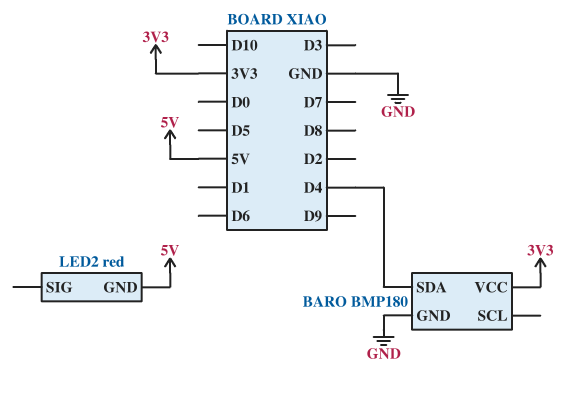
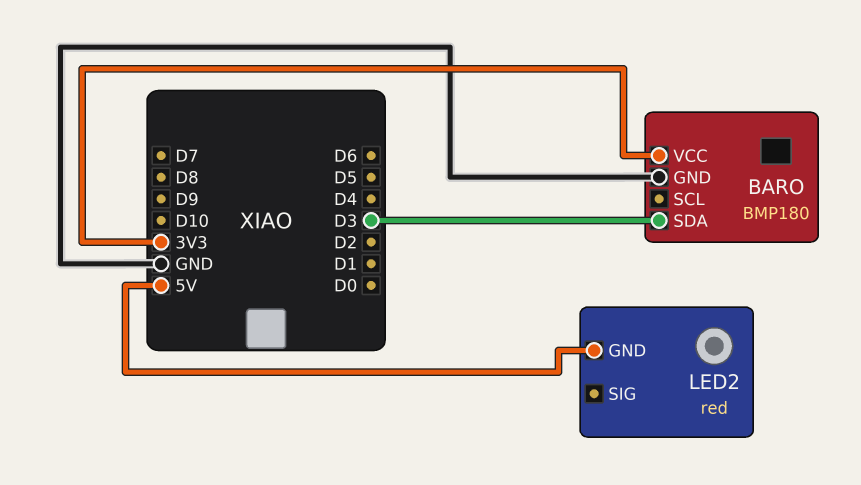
BARO pin SDA: D4 -> D3

